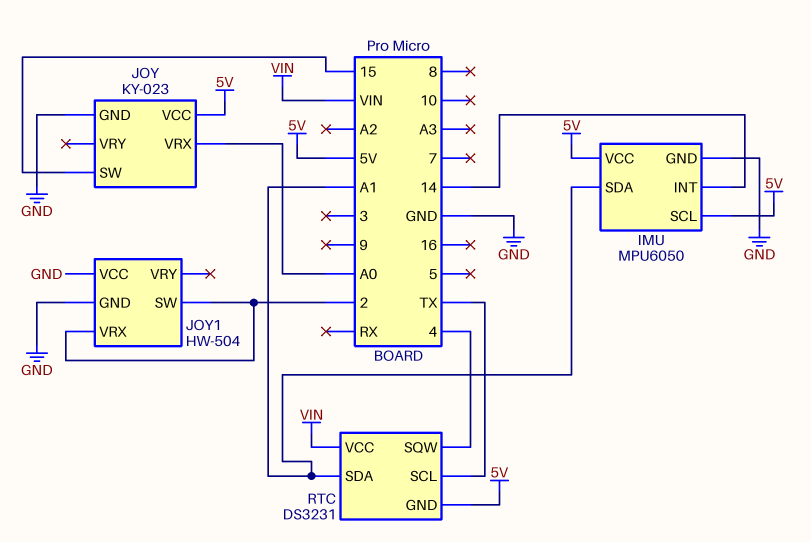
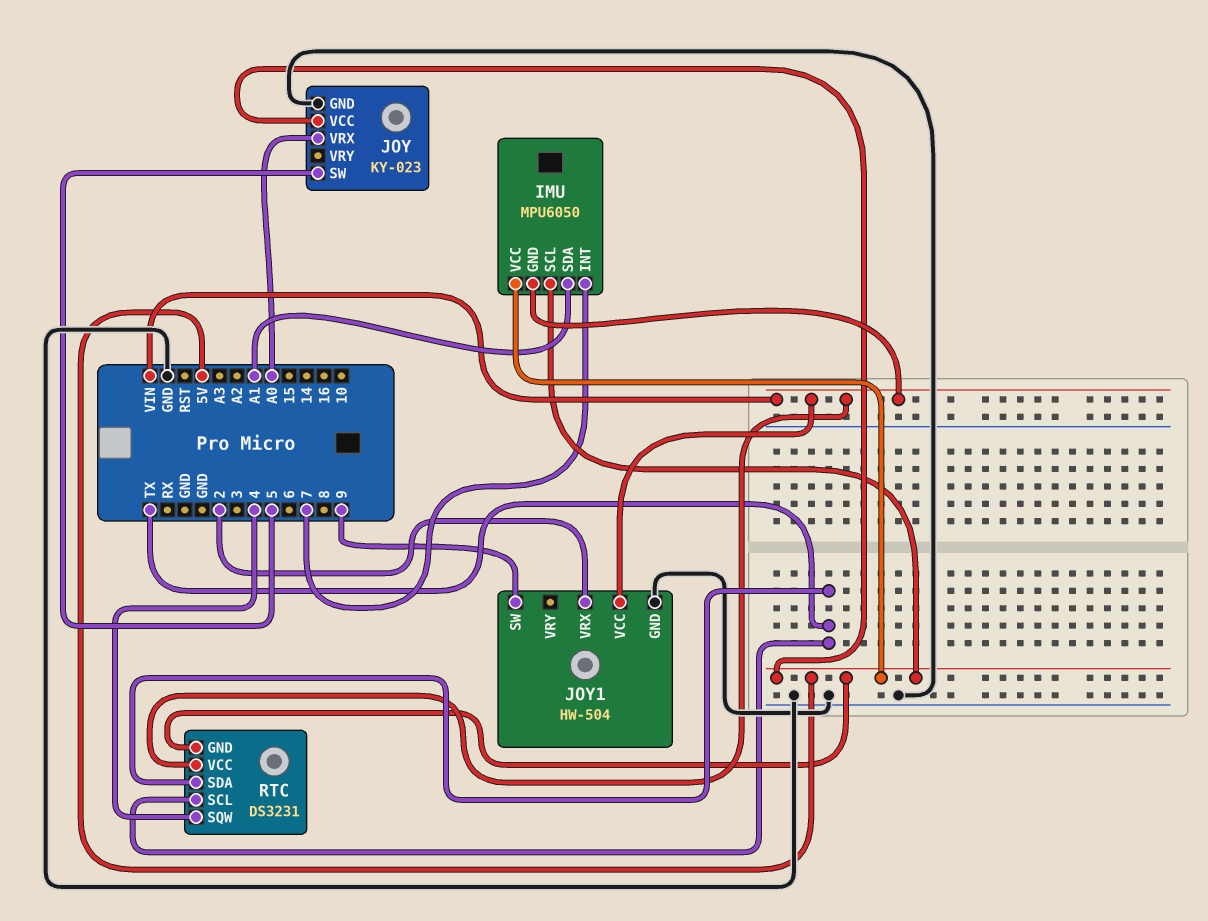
IMU pin GND: GND -> VIN
IMU pin INT: 14 -> 7
JOY pin SW: 15 -> 5
JOY1 pin SW: 2 -> 9
JOY1 pin VCC: GND -> VIN
RTC pin SDA: A1 -> TX

